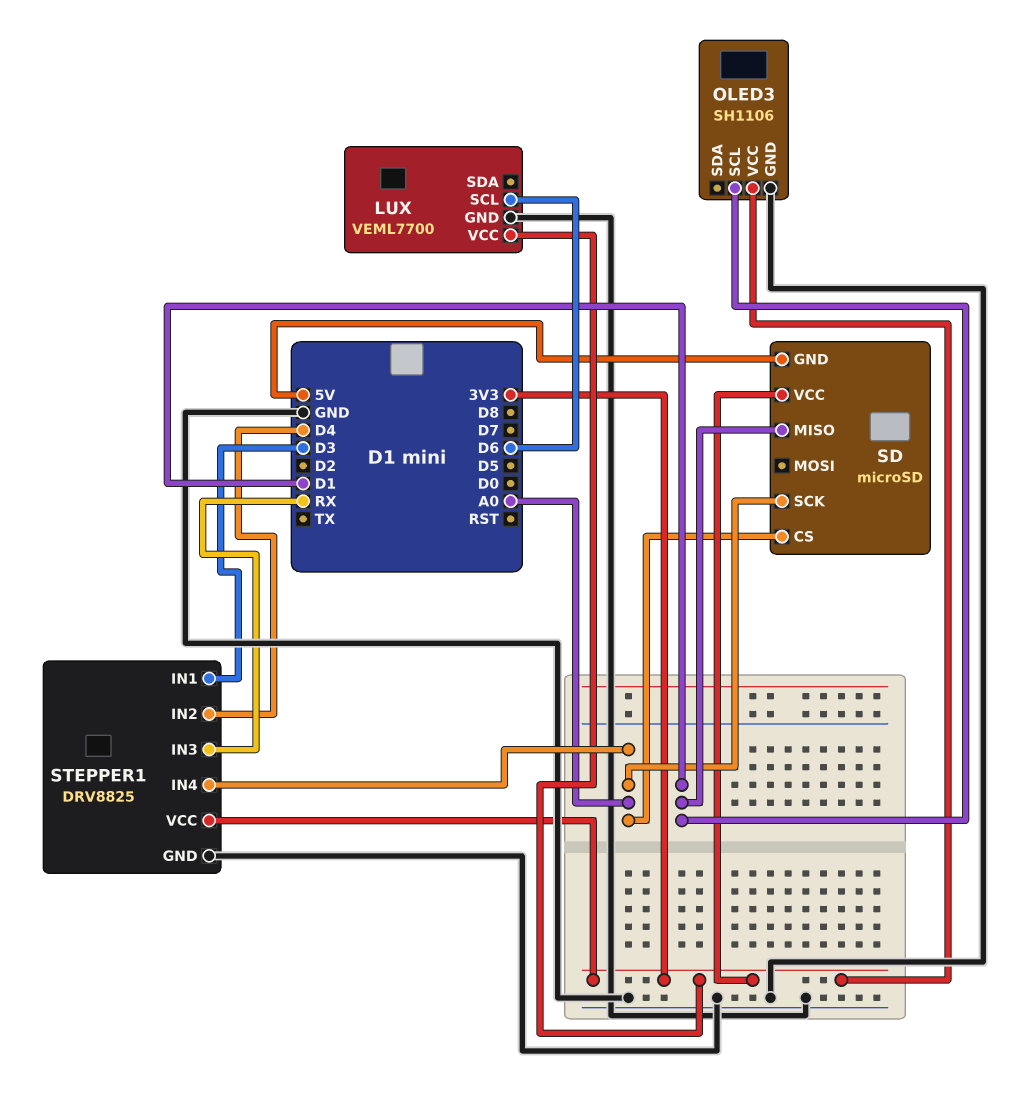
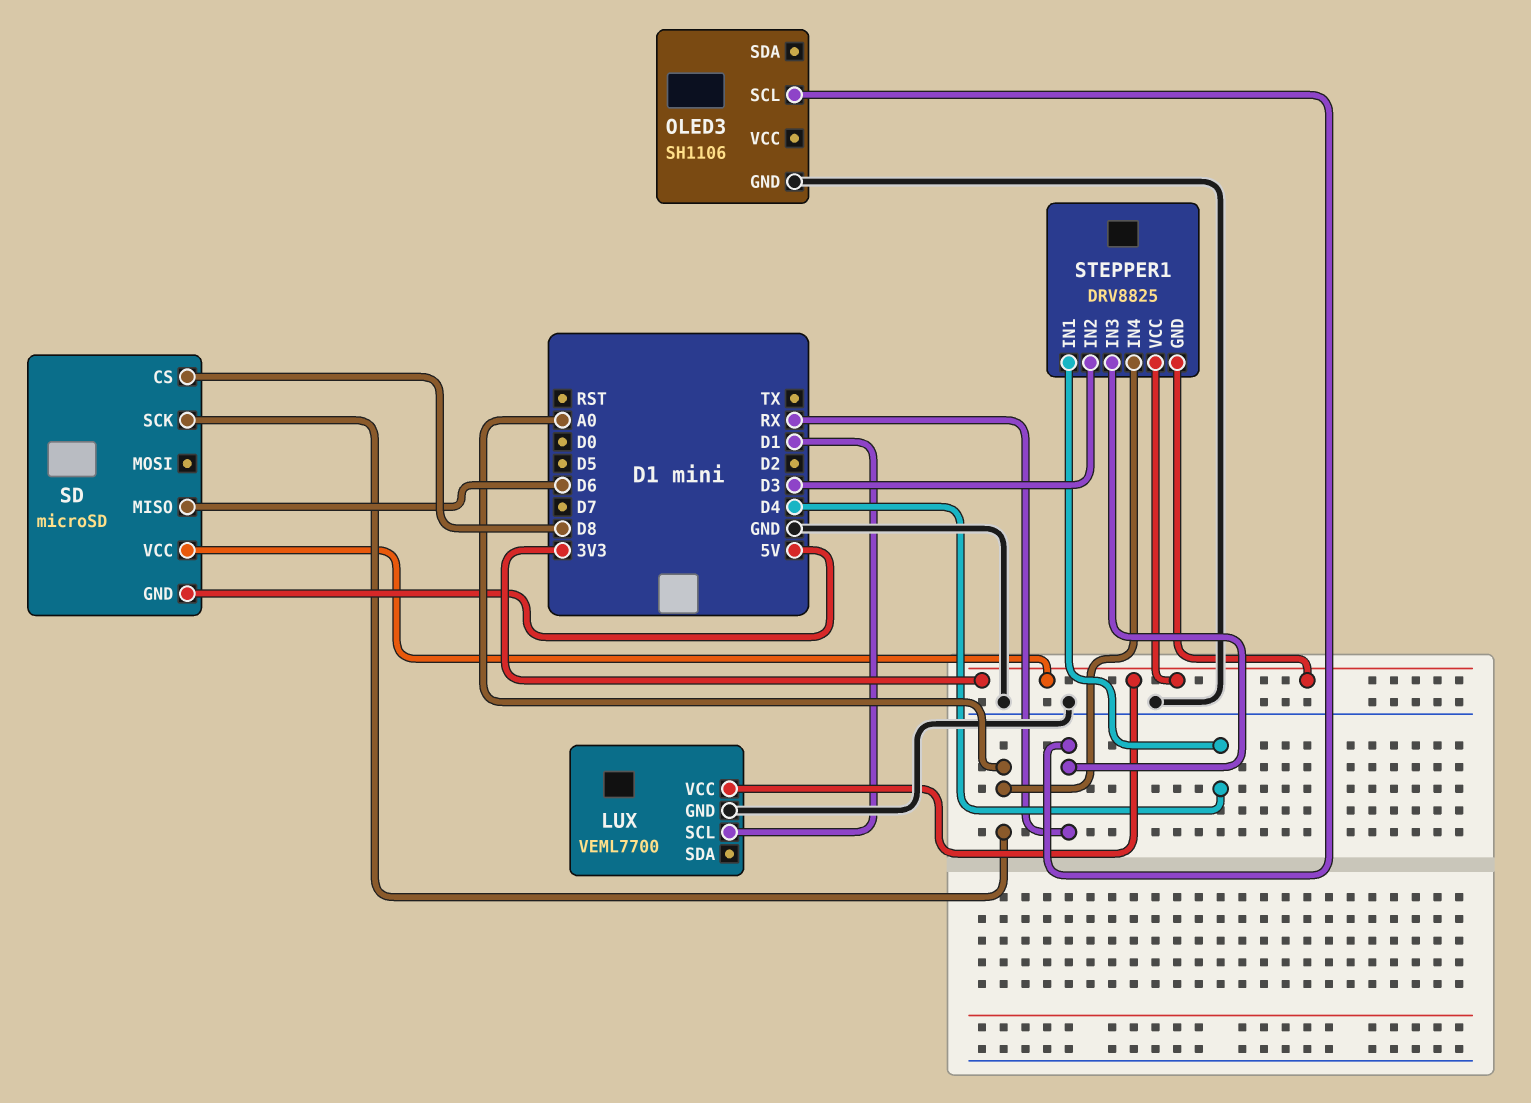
LUX pin SCL: D6 -> D1
OLED3 pin SCL: D1 -> RX
OLED3 pin VCC: 3V3 -> none
SD pin CS: A0 -> D8
SD pin MISO: D1 -> D6
STEPPER1 pin GND: GND -> 3V3
STEPPER1 pin IN1: D3 -> D4
STEPPER1 pin IN2: D4 -> D3

